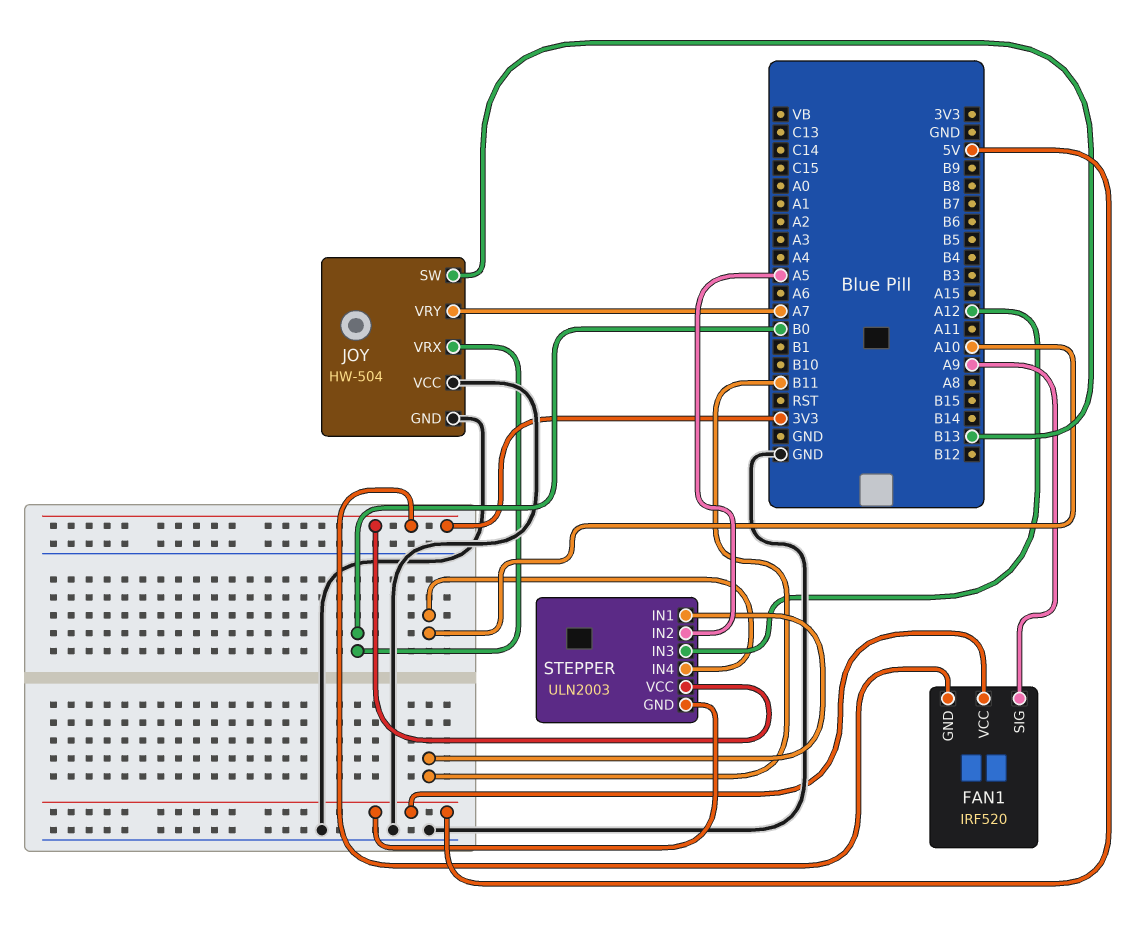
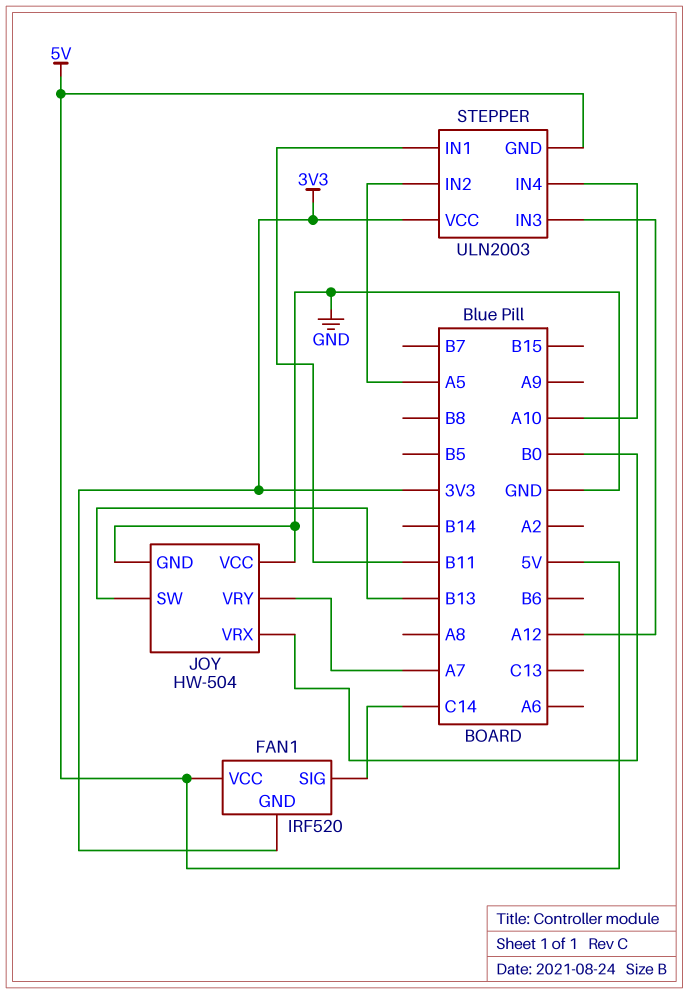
FAN1 pin SIG: A9 -> C14

